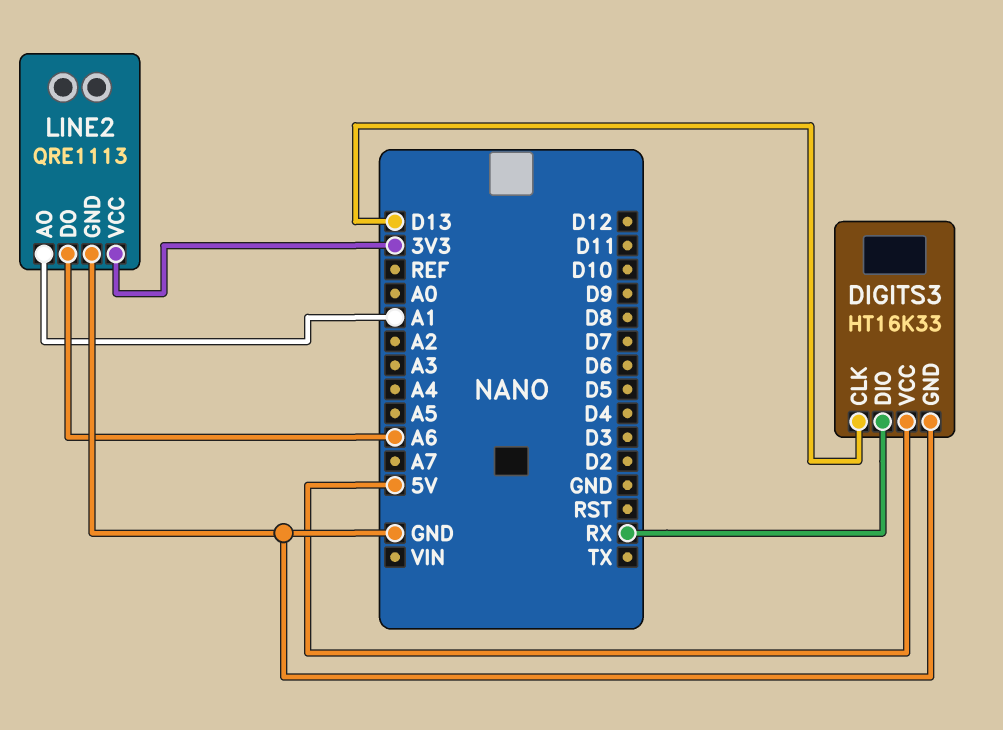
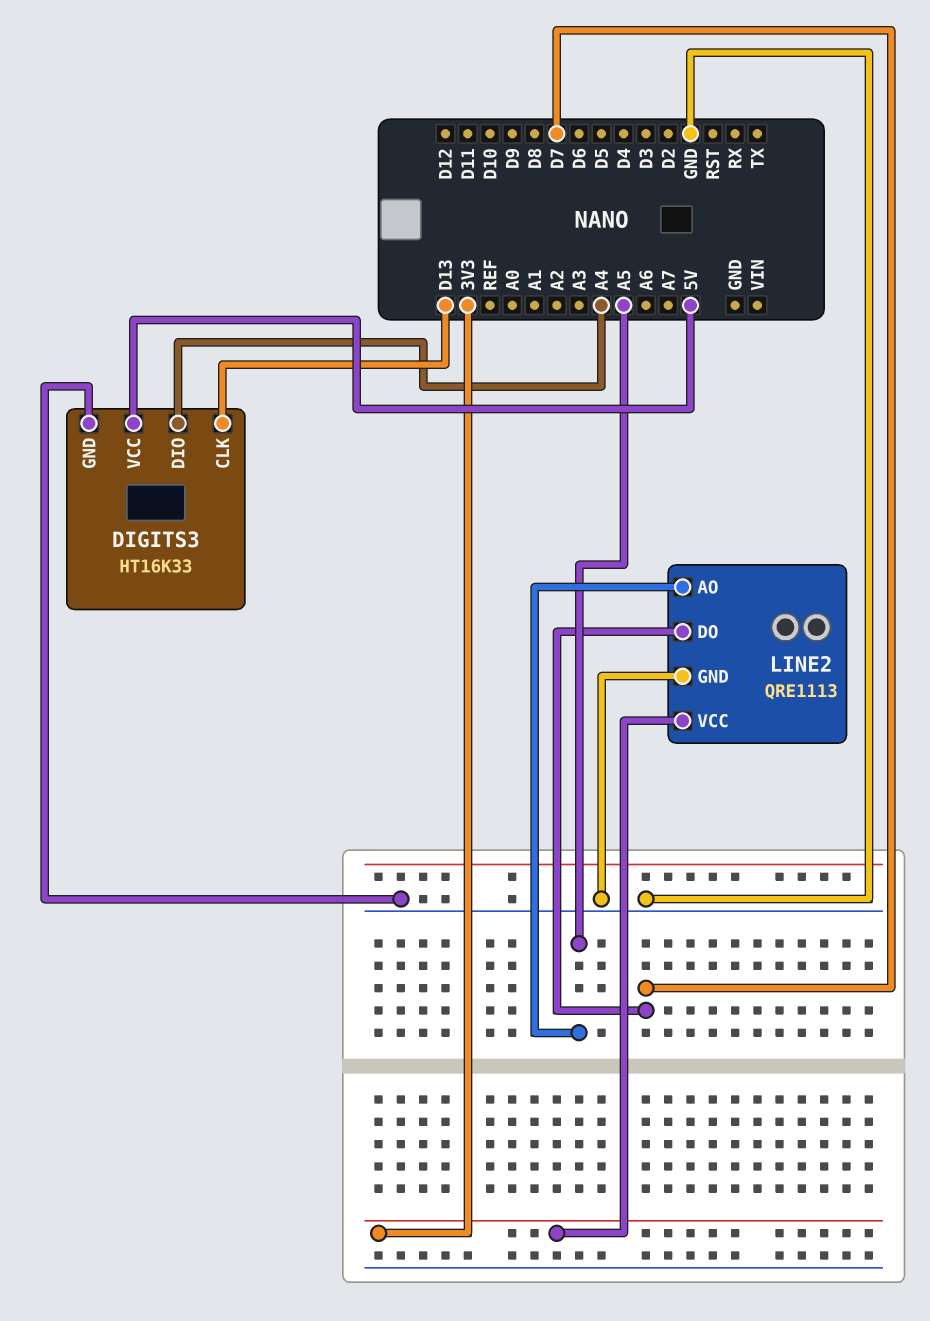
DIGITS3 pin DIO: RX -> A4
LINE2 pin AO: A1 -> A5
LINE2 pin DO: A6 -> D7

